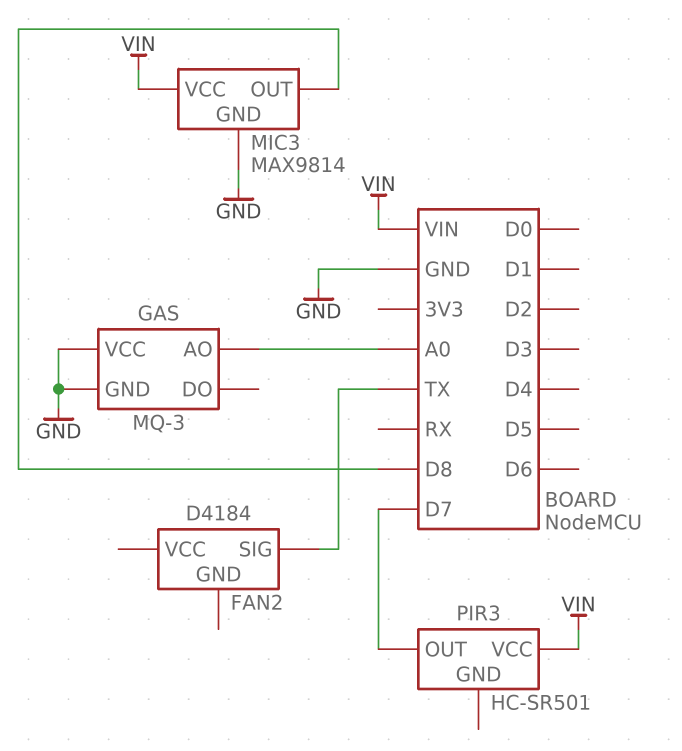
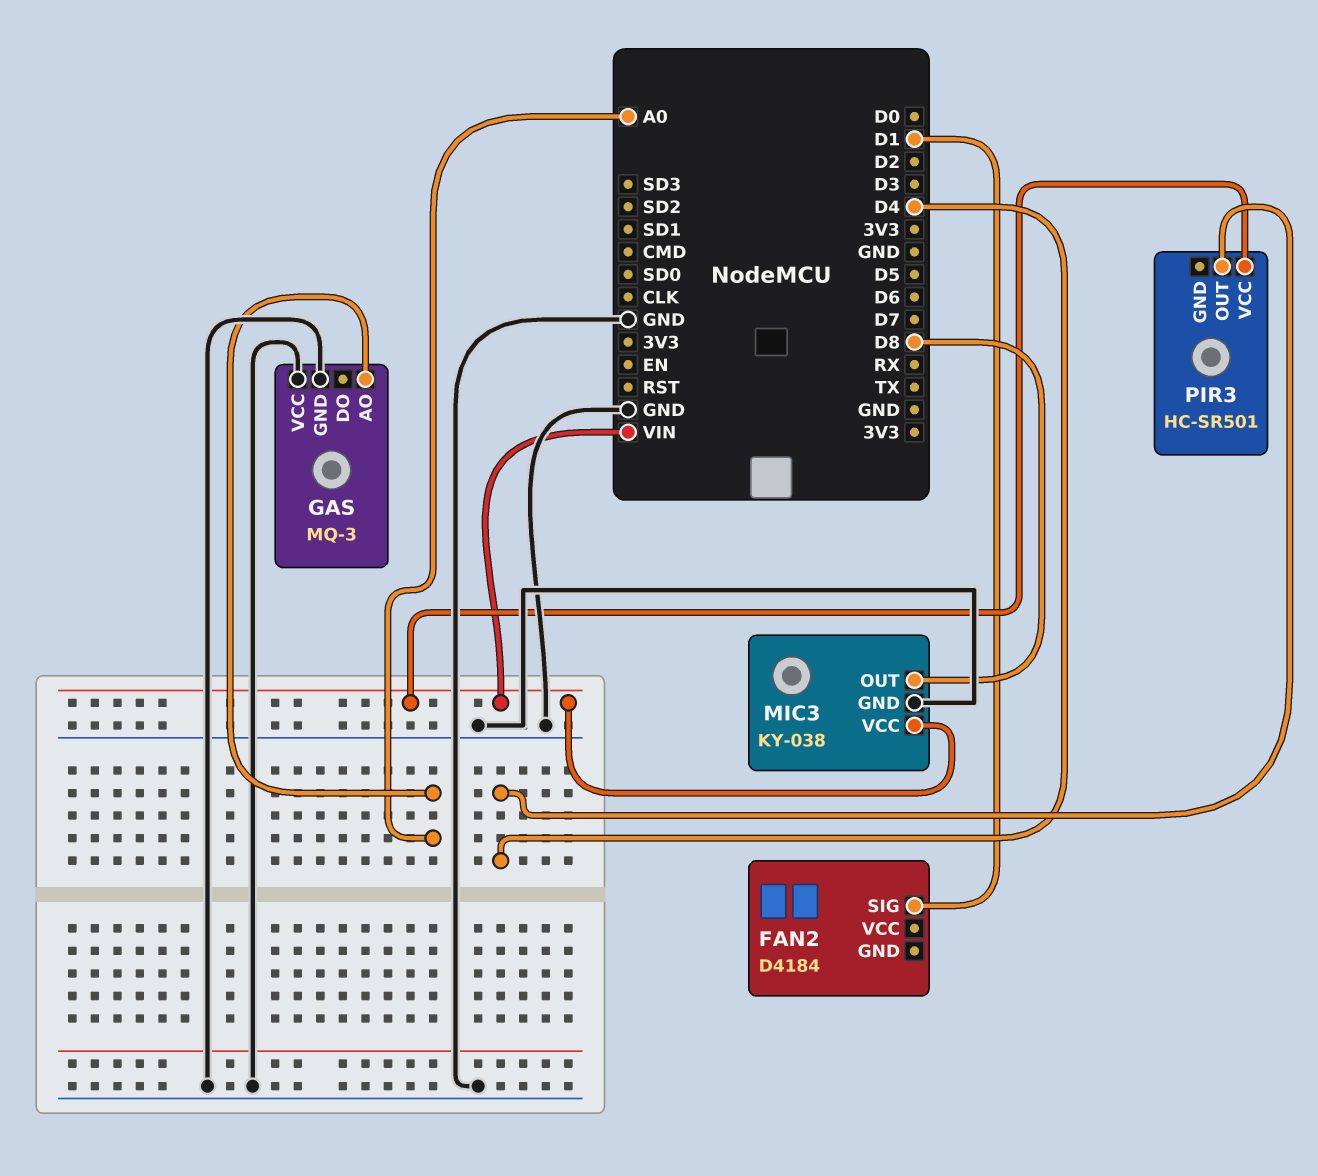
FAN2 pin SIG: TX -> D1
MIC3: MAX9814 -> KY-038
PIR3 pin OUT: D7 -> D4

